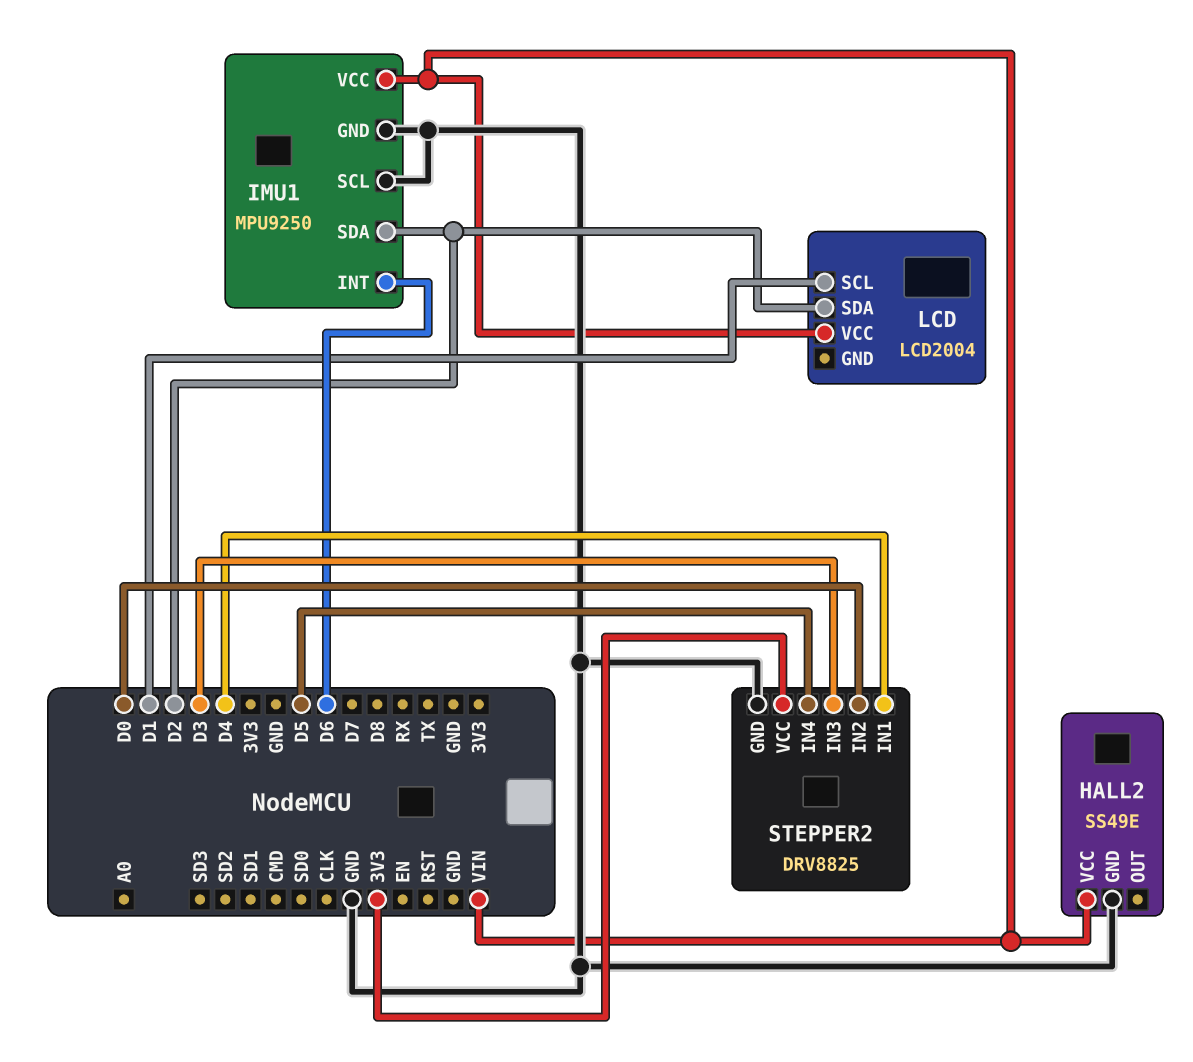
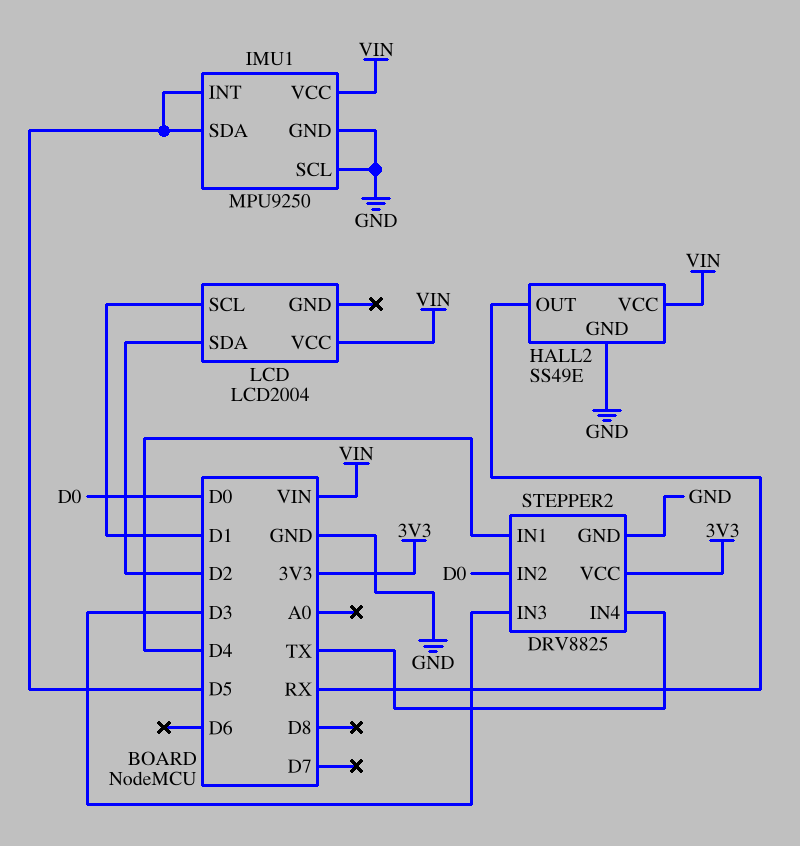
HALL2 pin OUT: none -> RX
IMU1 pin INT: D6 -> D5
IMU1 pin SDA: D2 -> D5
STEPPER2 pin IN4: D5 -> TX

